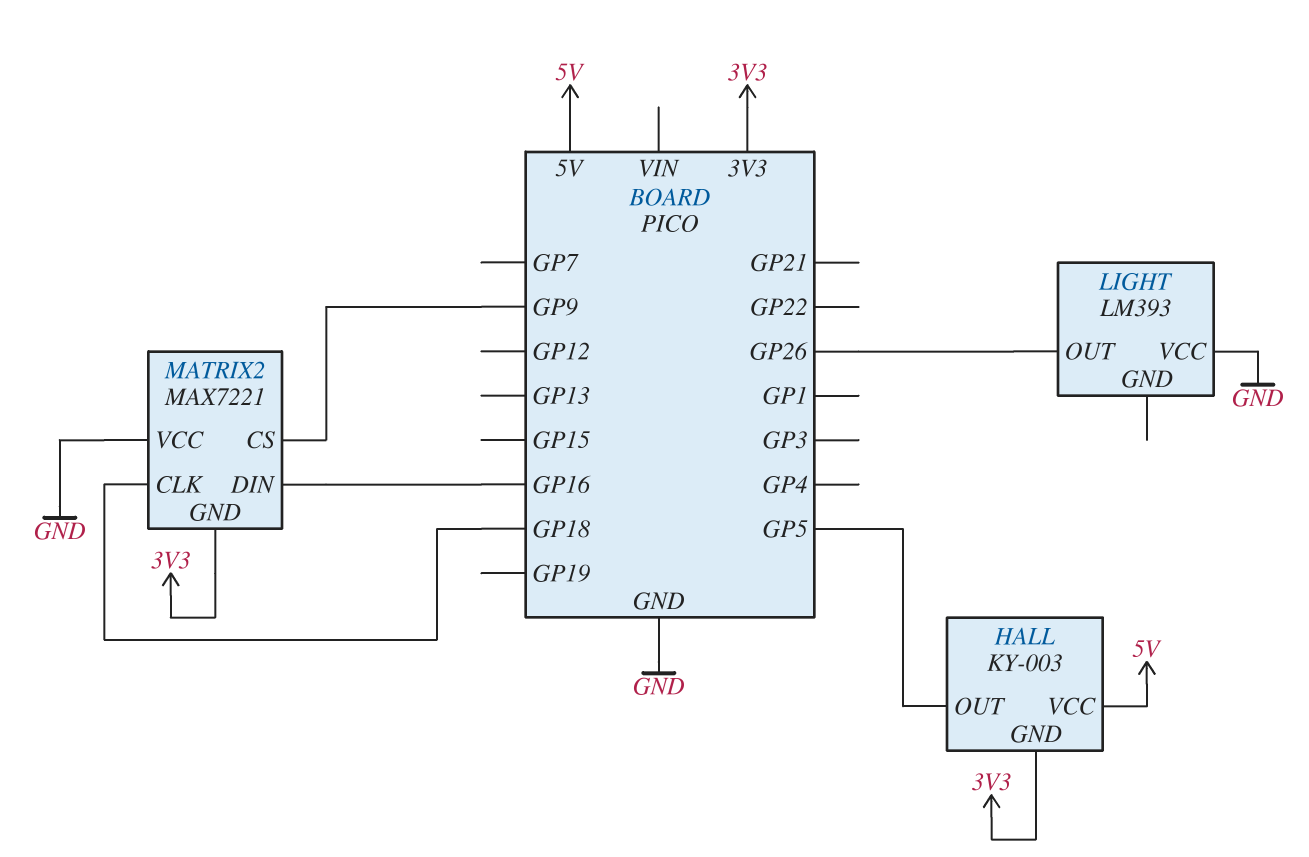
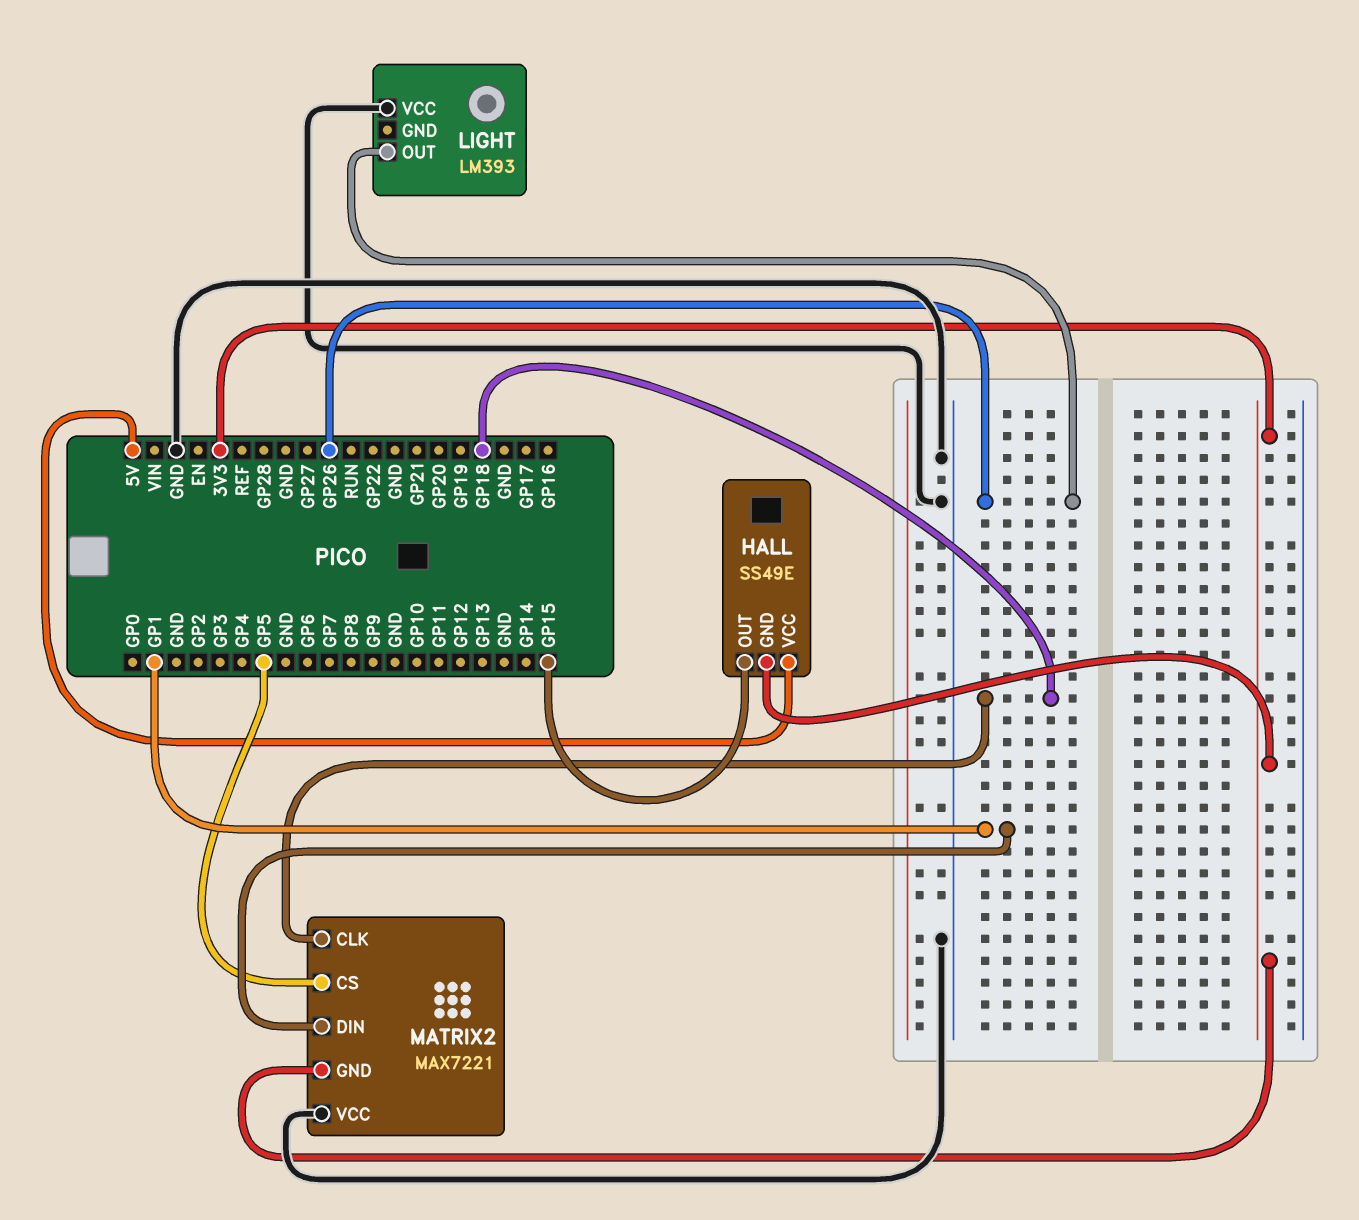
HALL: KY-003 -> SS49E
HALL pin OUT: GP5 -> GP15
MATRIX2 pin CS: GP9 -> GP5
MATRIX2 pin DIN: GP16 -> GP1

